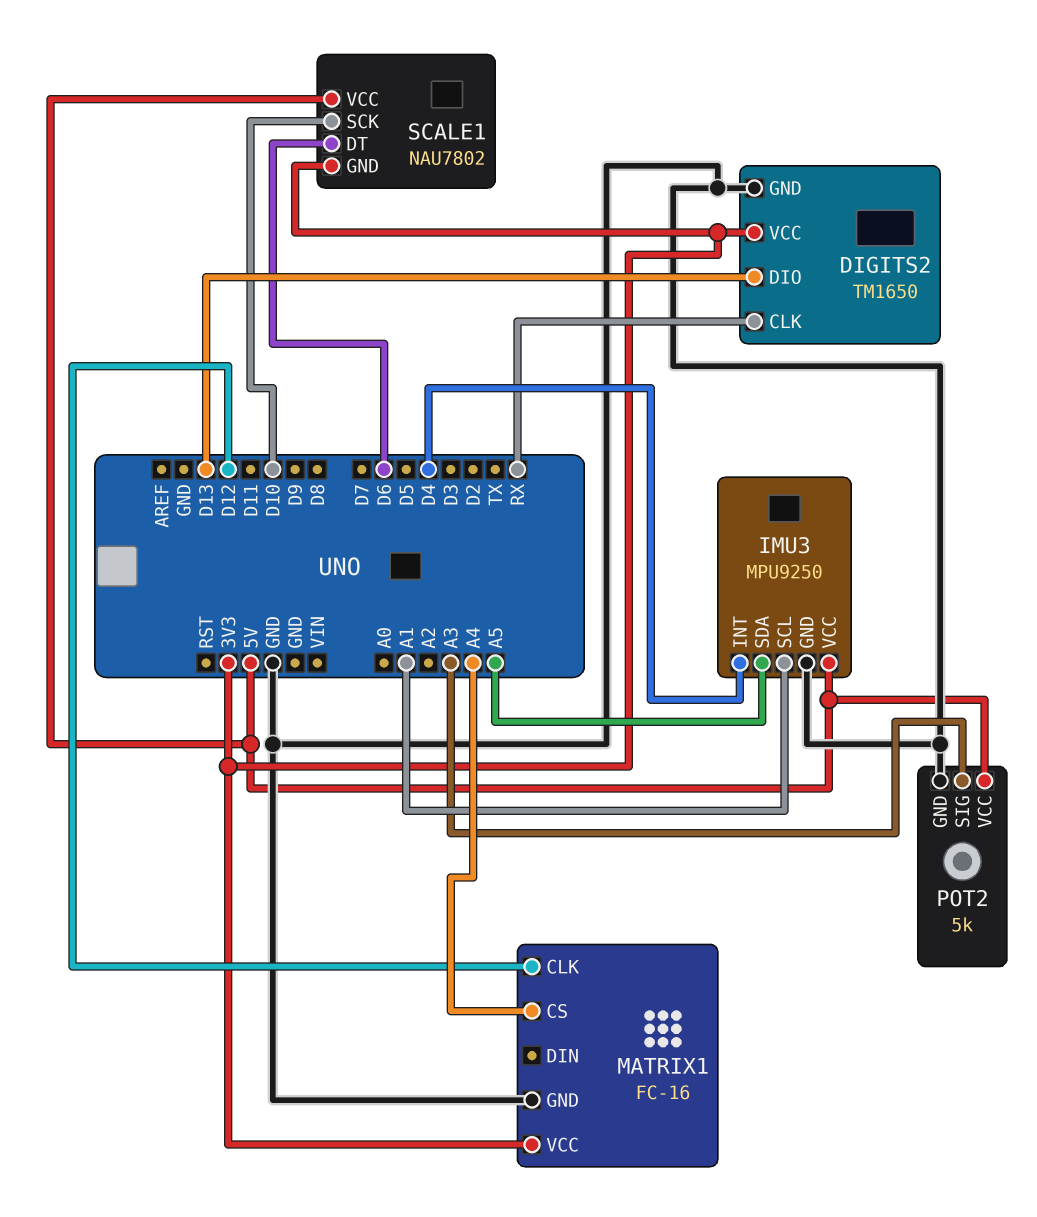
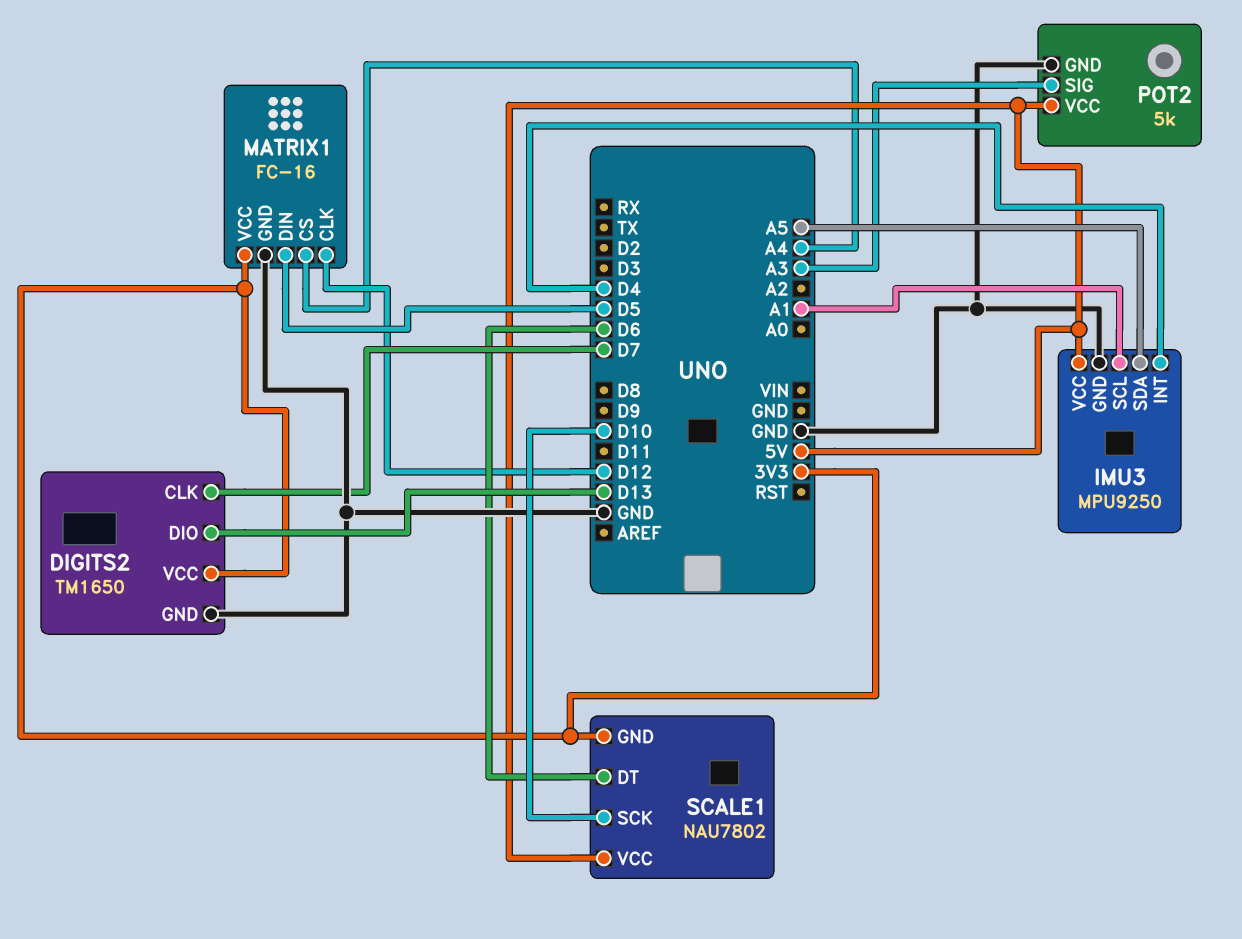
DIGITS2 pin CLK: RX -> D7
MATRIX1 pin DIN: none -> D5

